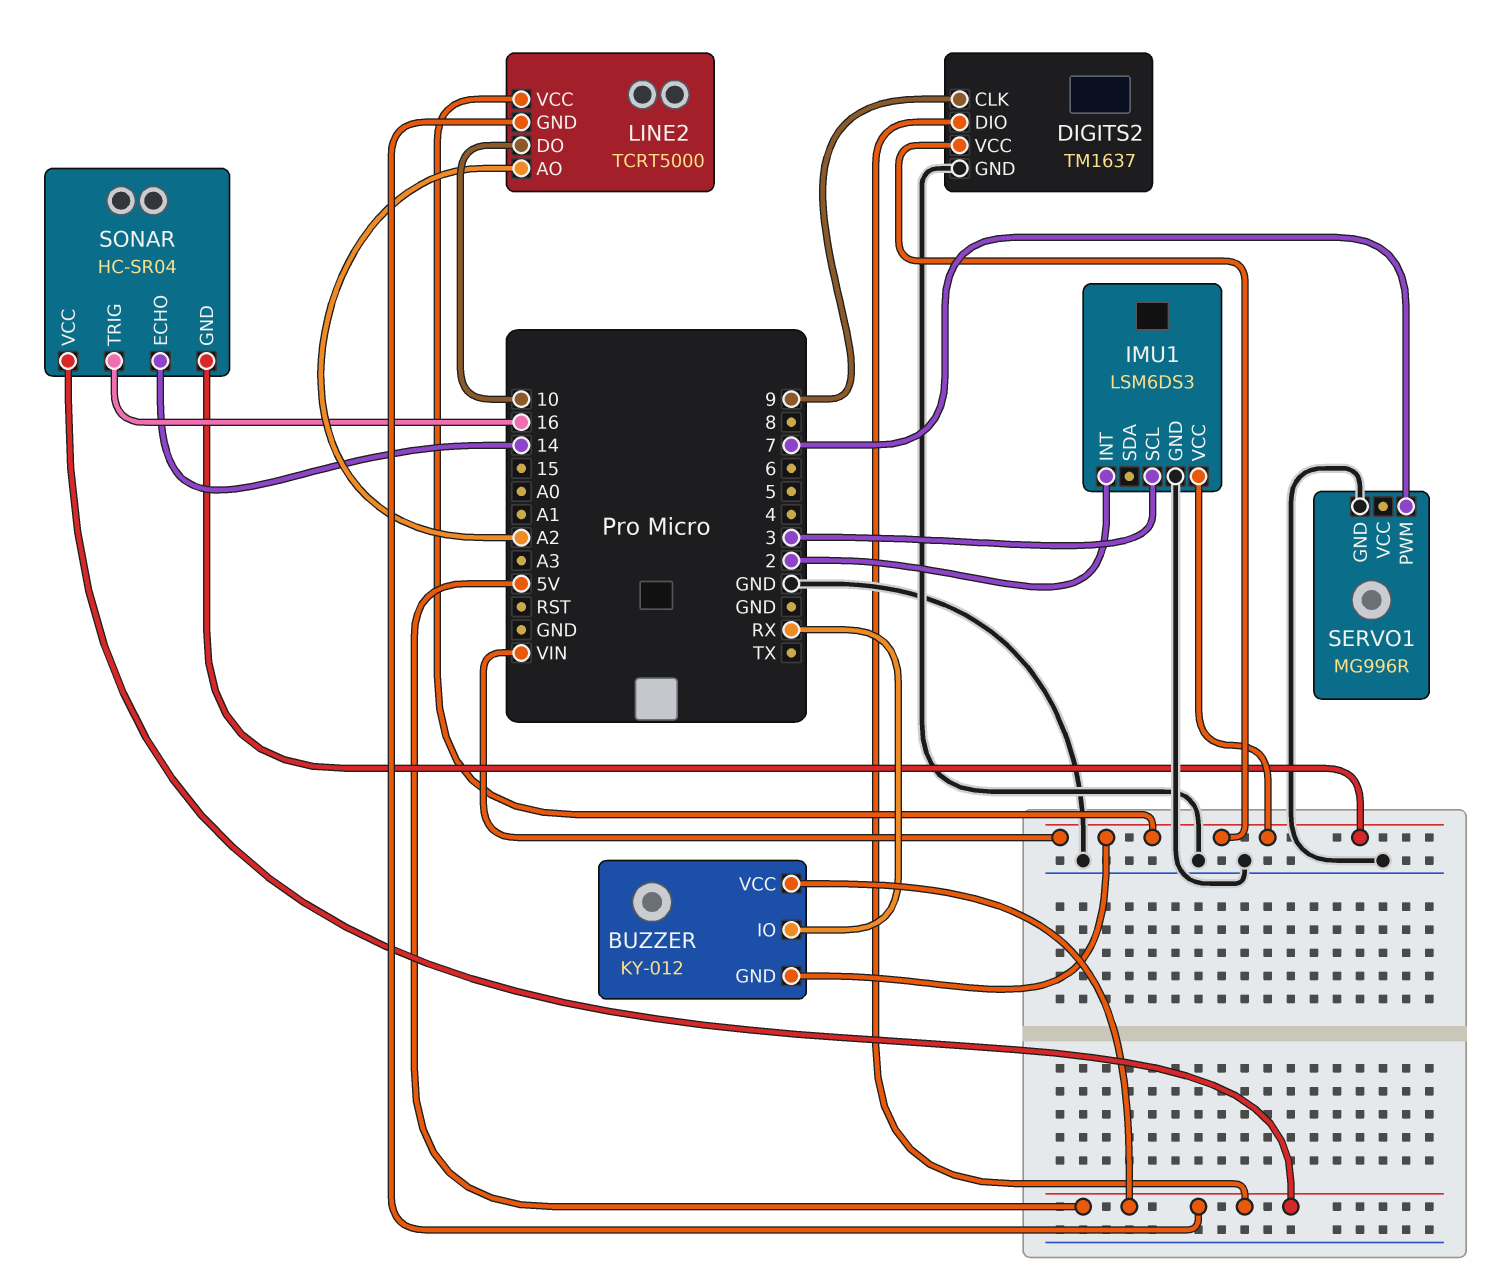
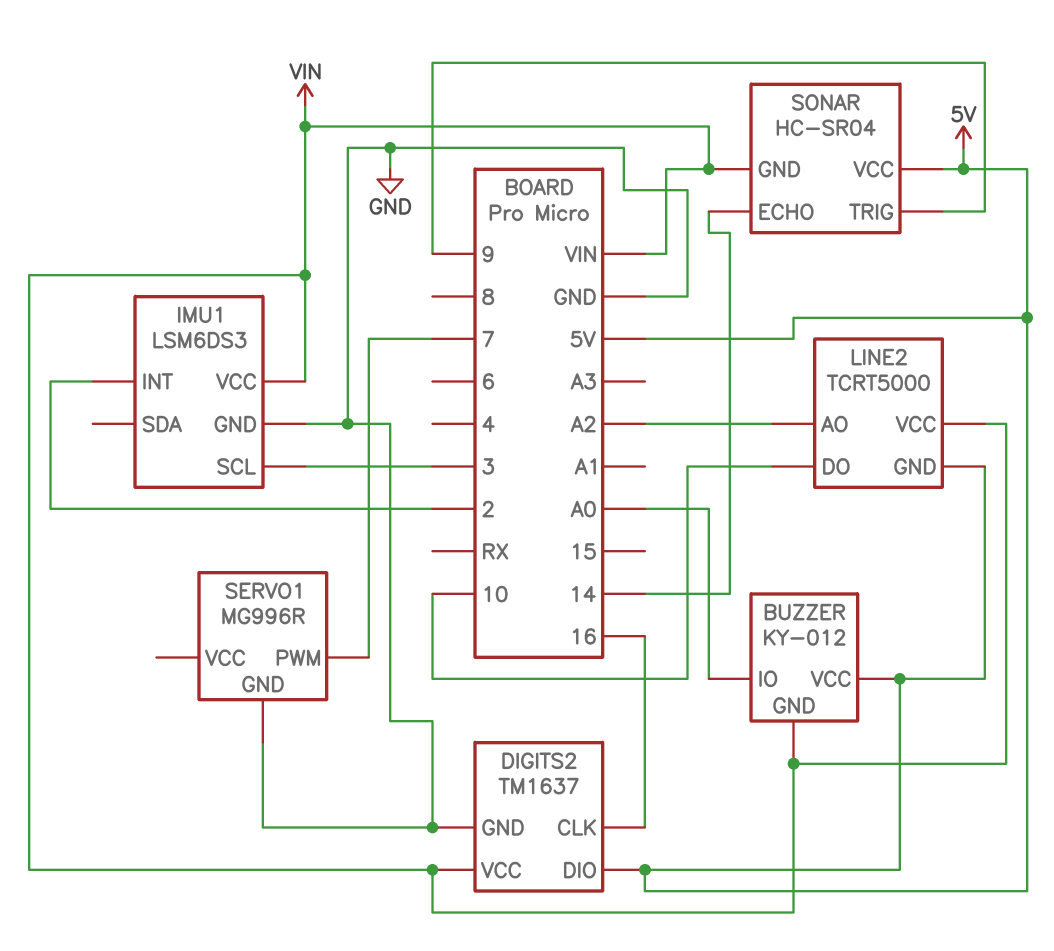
BUZZER pin IO: RX -> A0
DIGITS2 pin CLK: 9 -> 16
SONAR pin TRIG: 16 -> 9

